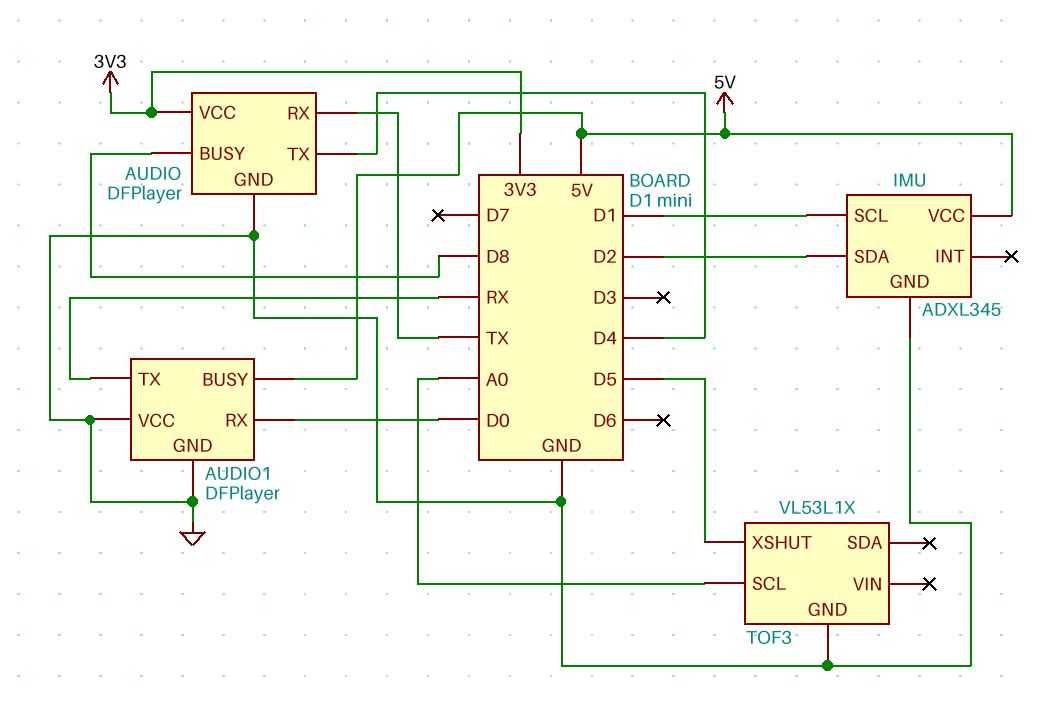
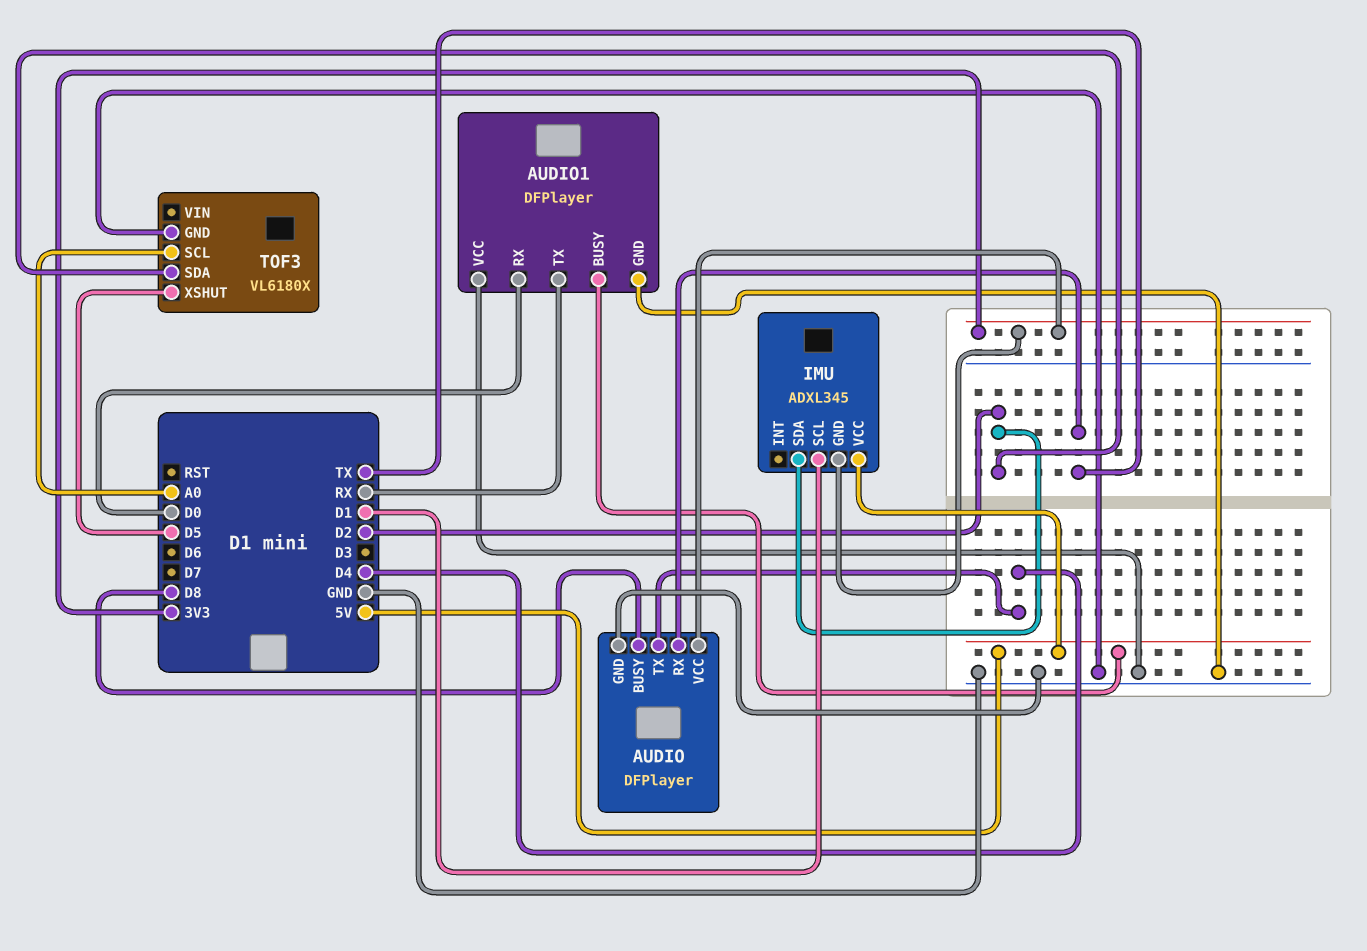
IMU pin GND: GND -> 3V3
TOF3: VL53L1X -> VL6180X
TOF3 pin SDA: none -> D2

